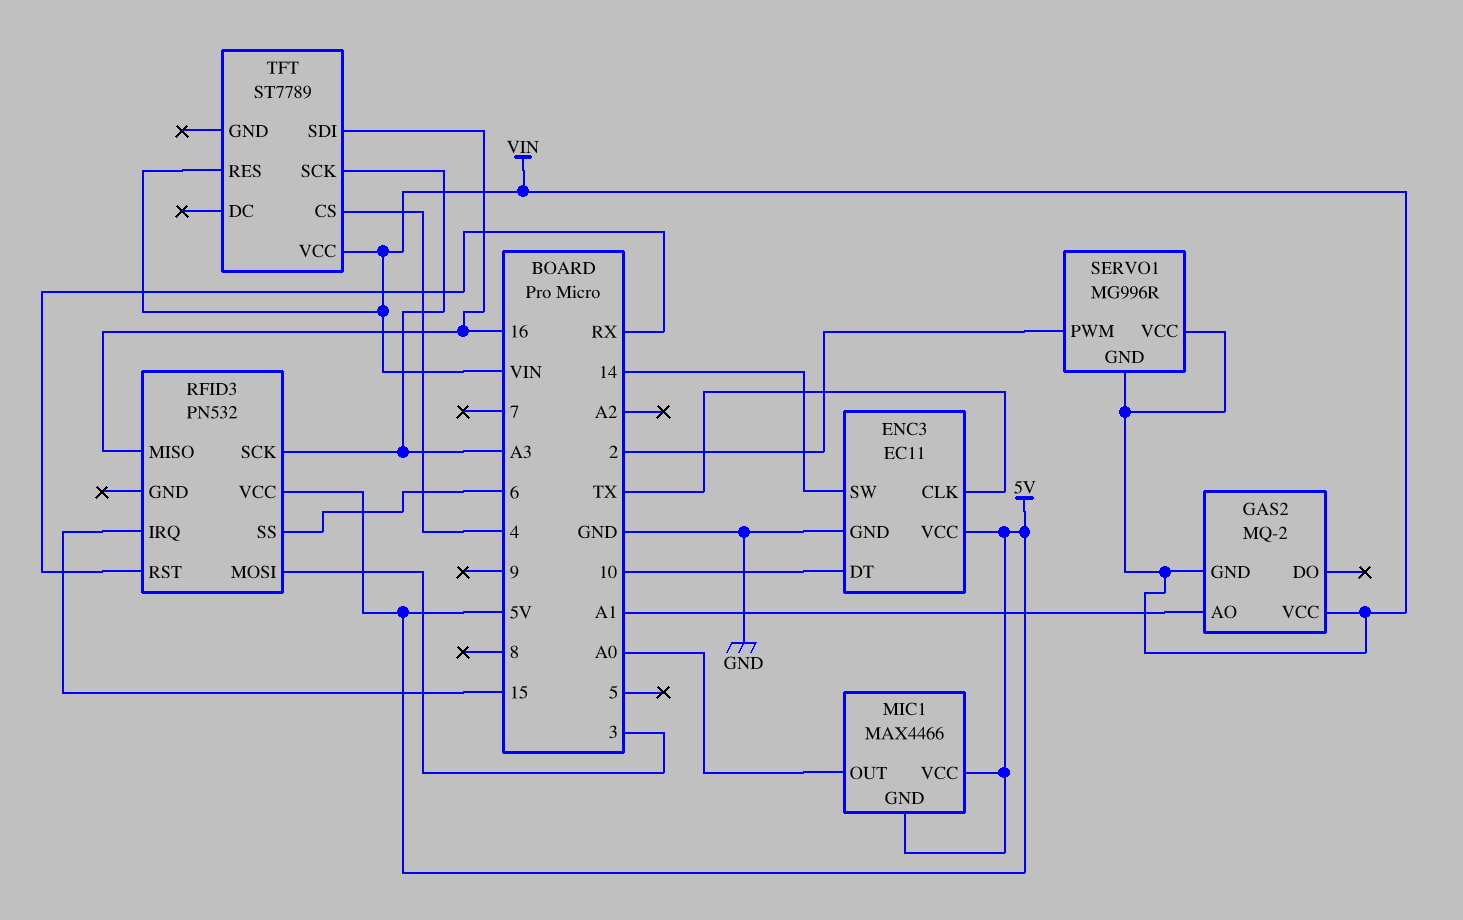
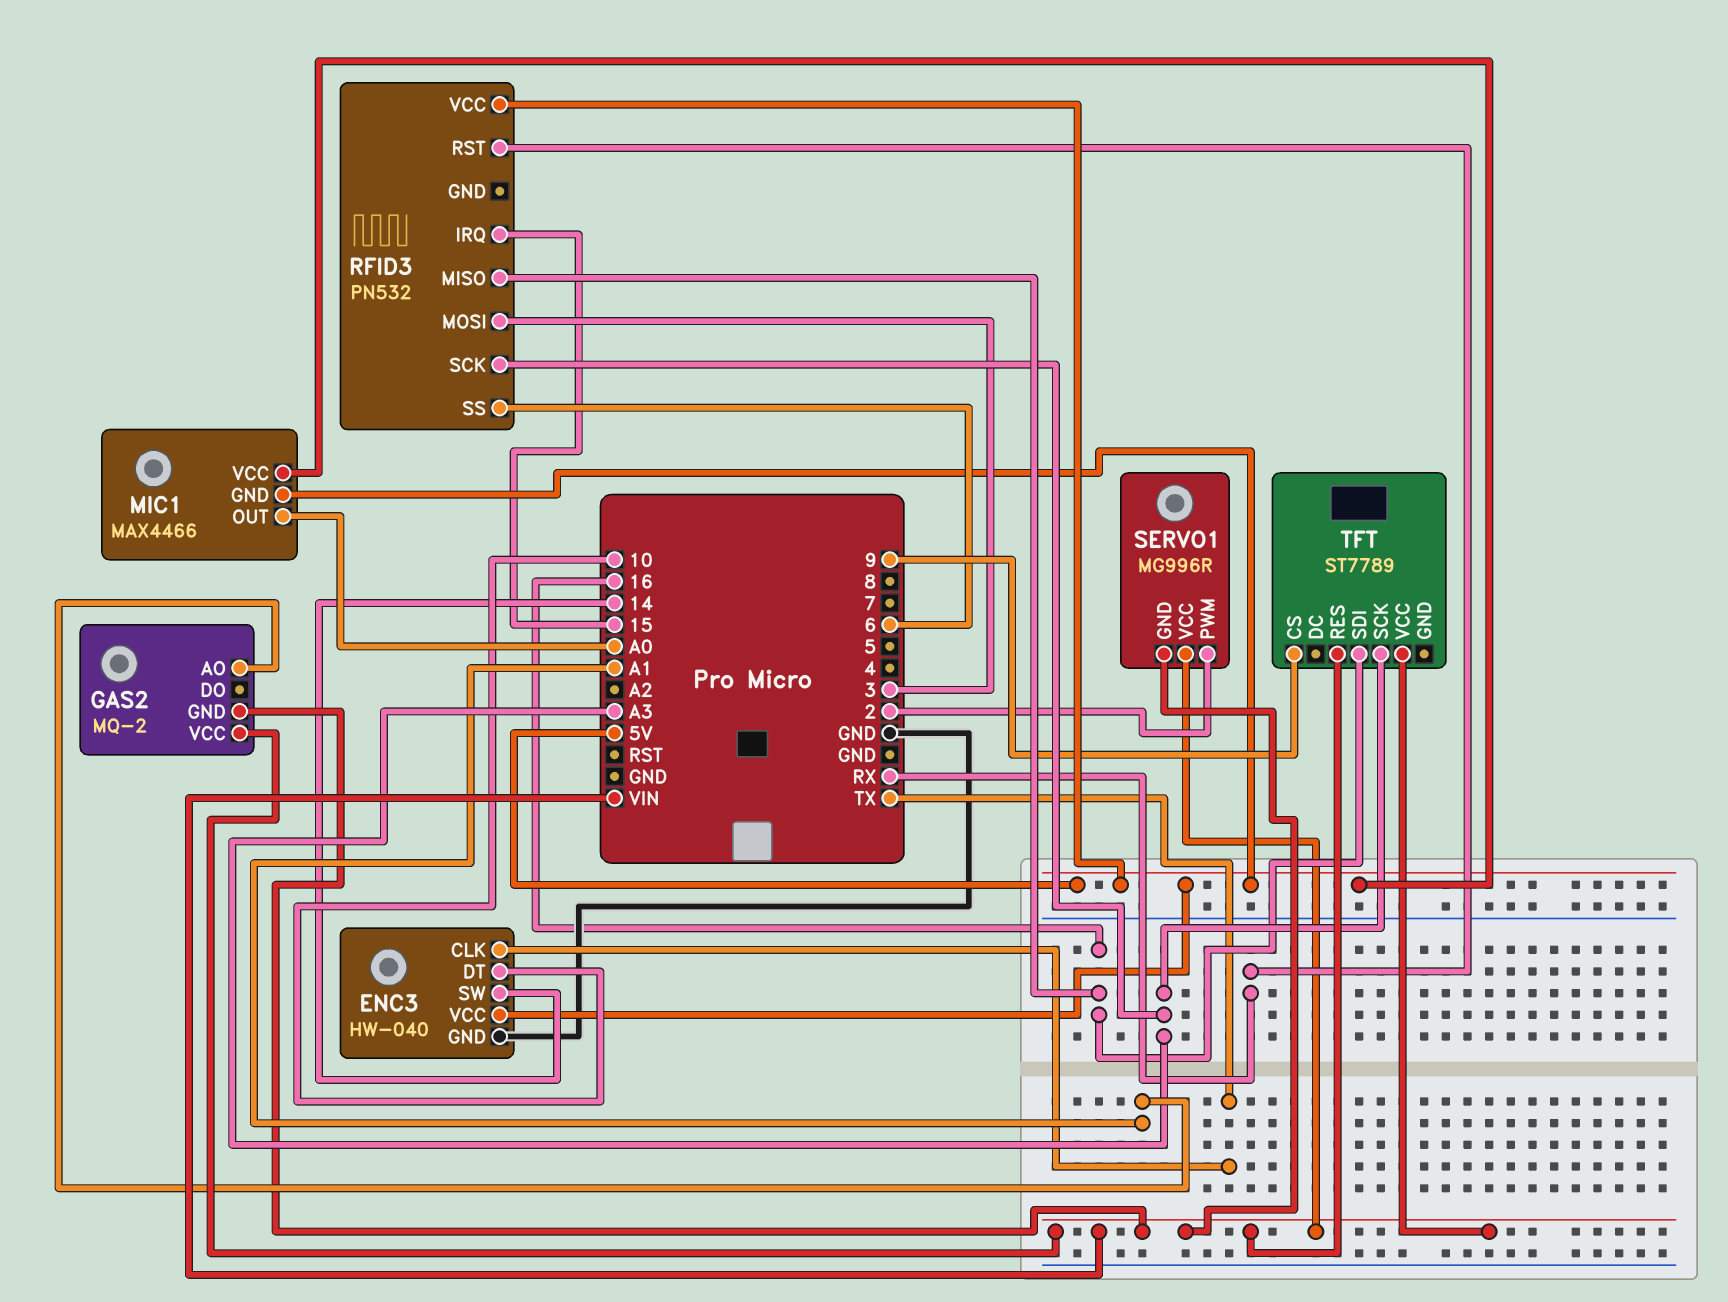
ENC3: EC11 -> HW-040
TFT pin CS: 4 -> 9

